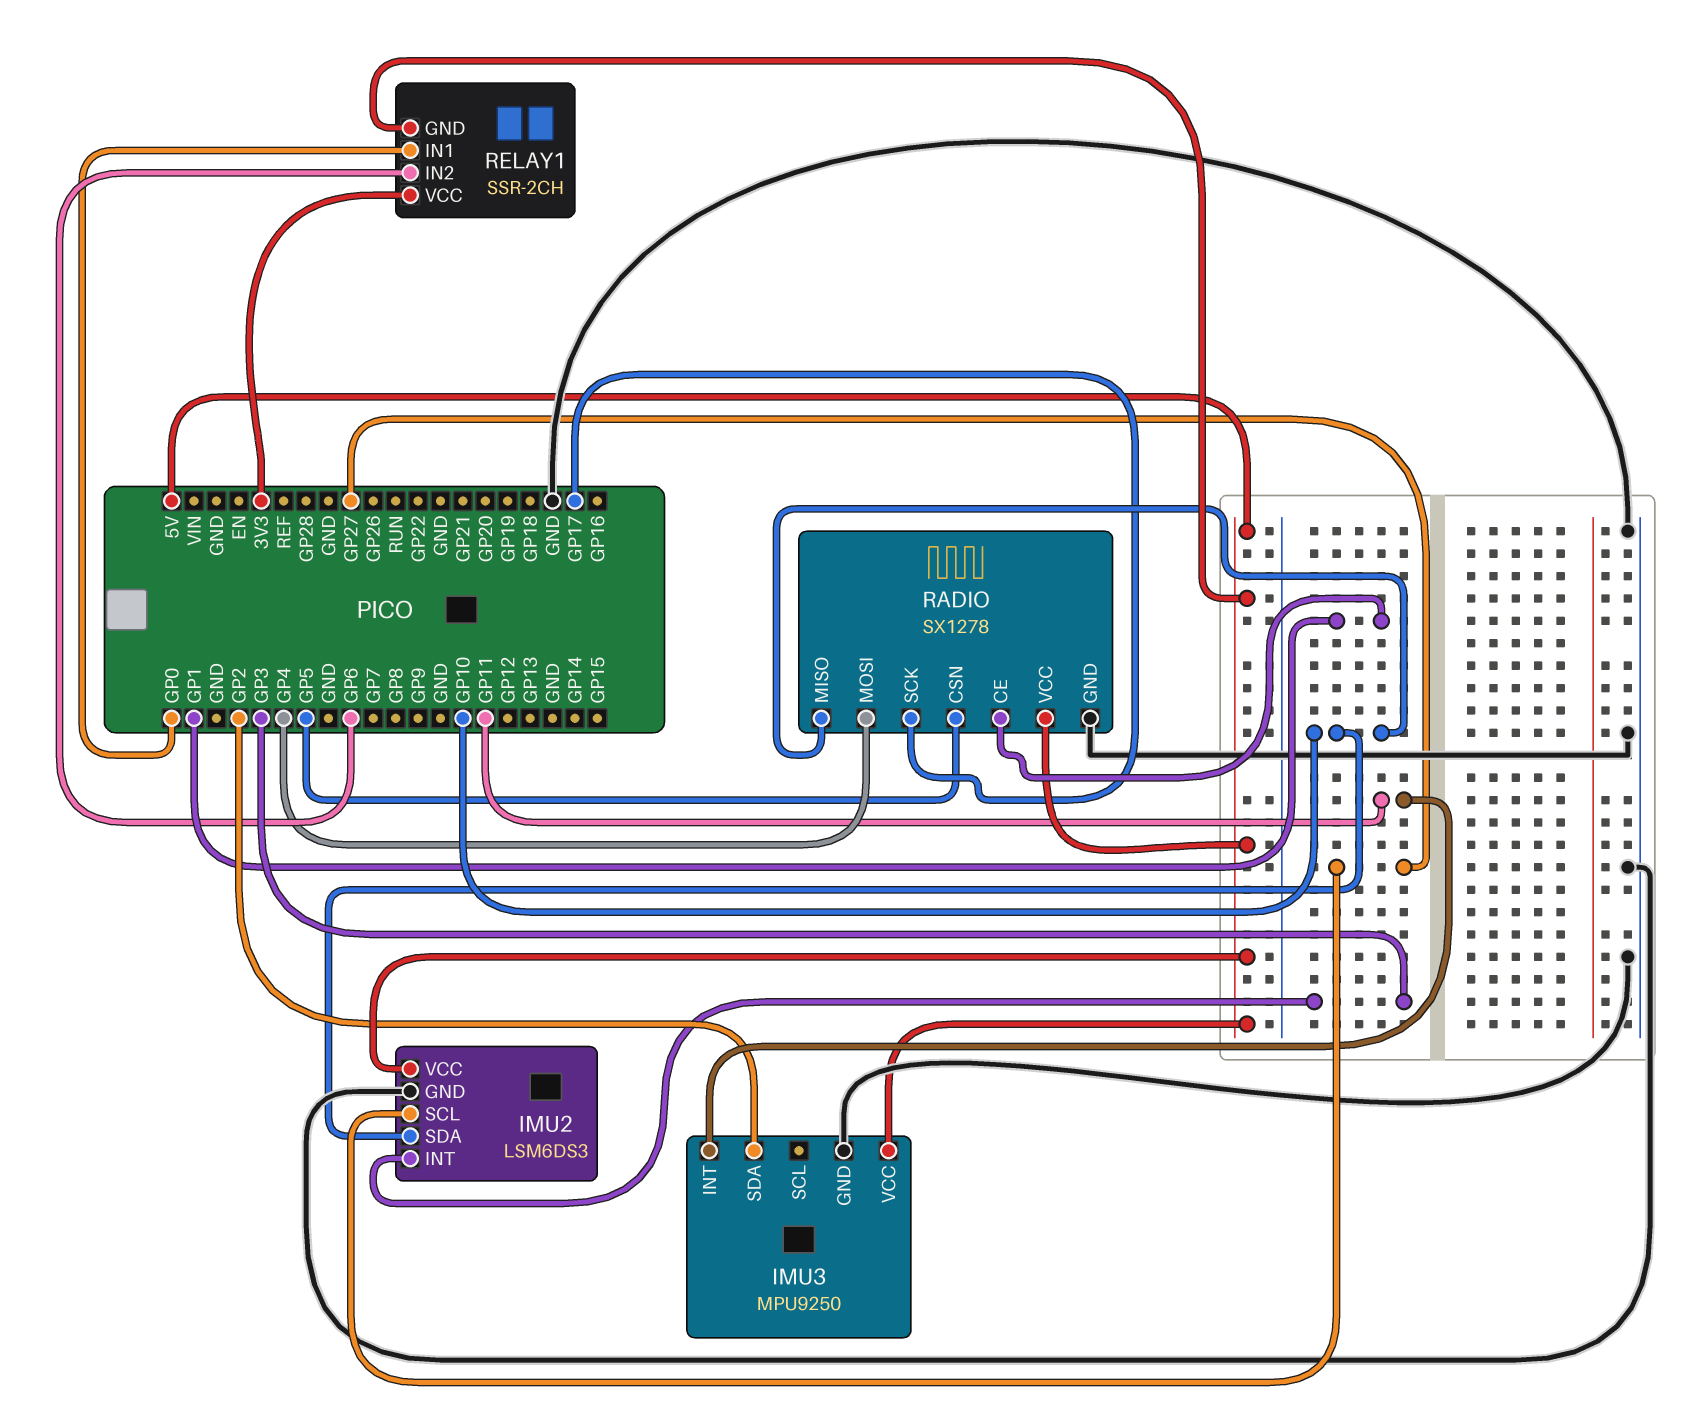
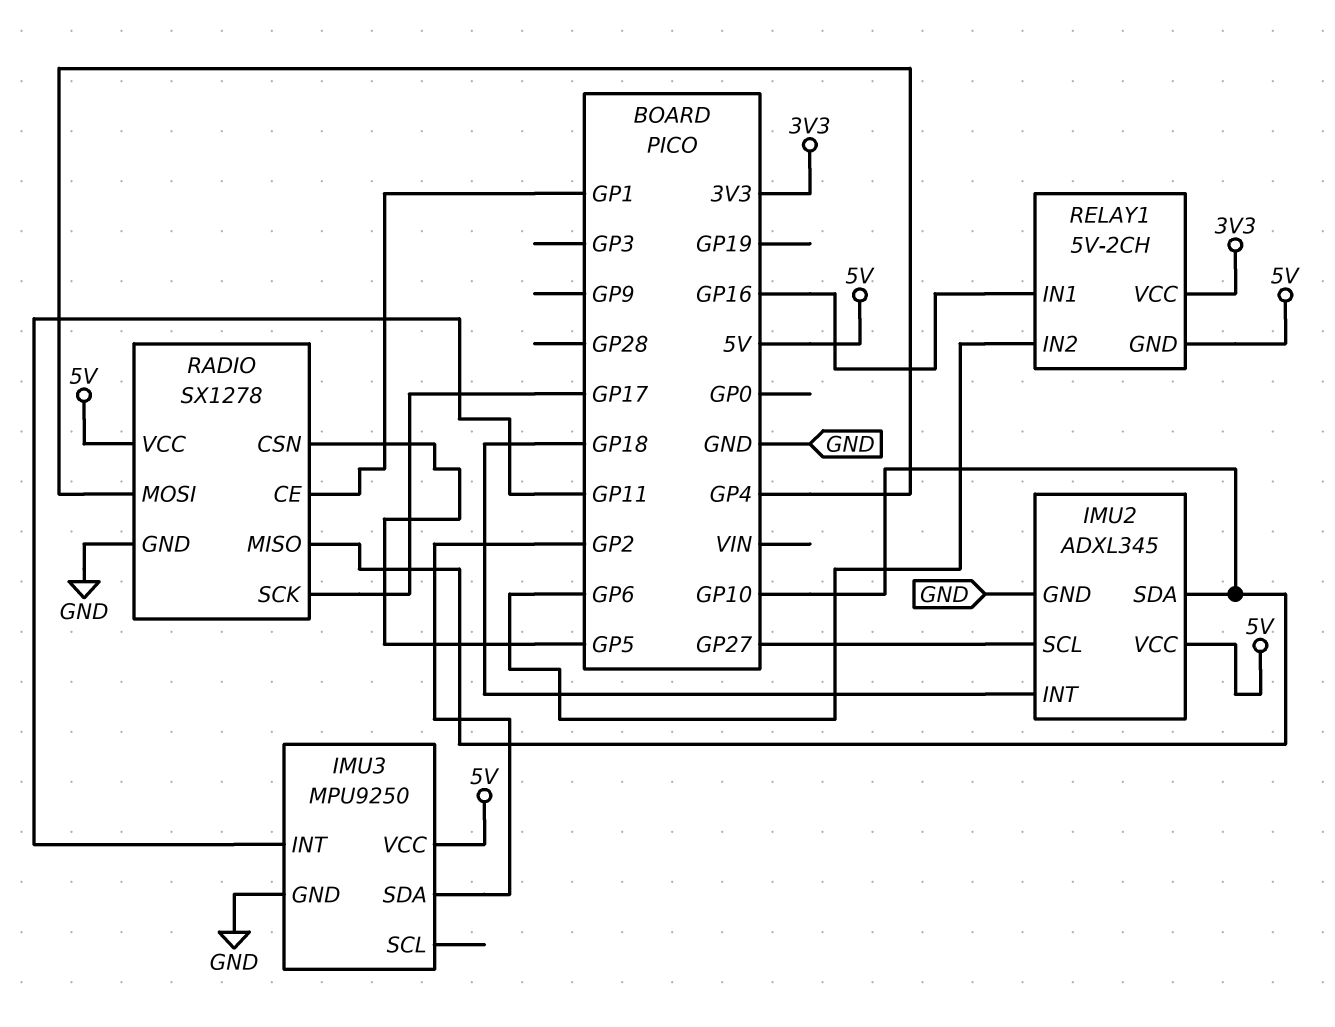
IMU2: LSM6DS3 -> ADXL345
IMU2 pin INT: GP3 -> GP18
RELAY1: SSR-2CH -> 5V-2CH
RELAY1 pin IN1: GP0 -> GP16

